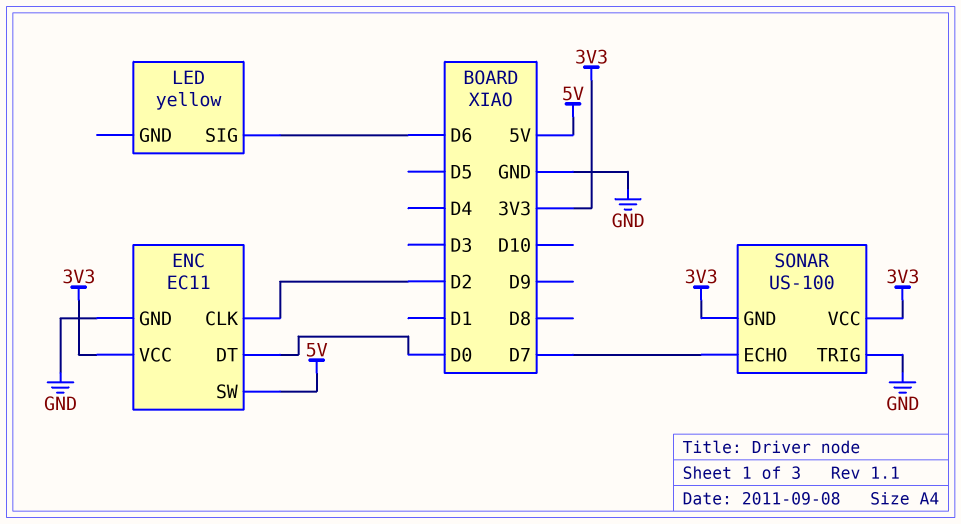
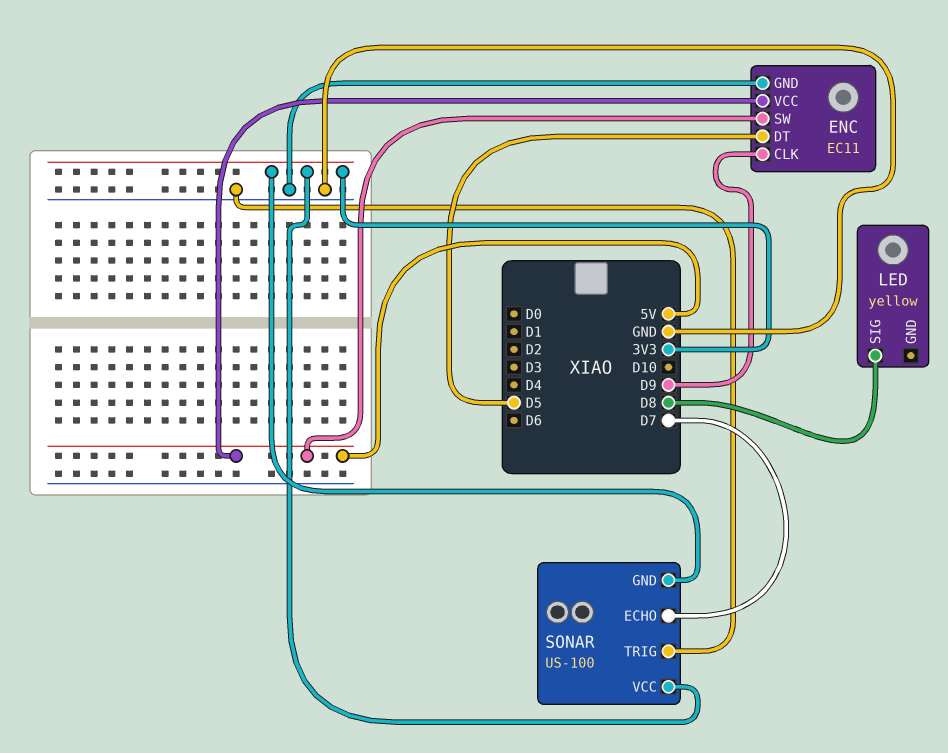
ENC pin CLK: D2 -> D9
ENC pin DT: D0 -> D5
ENC pin VCC: 3V3 -> 5V
LED pin SIG: D6 -> D8

